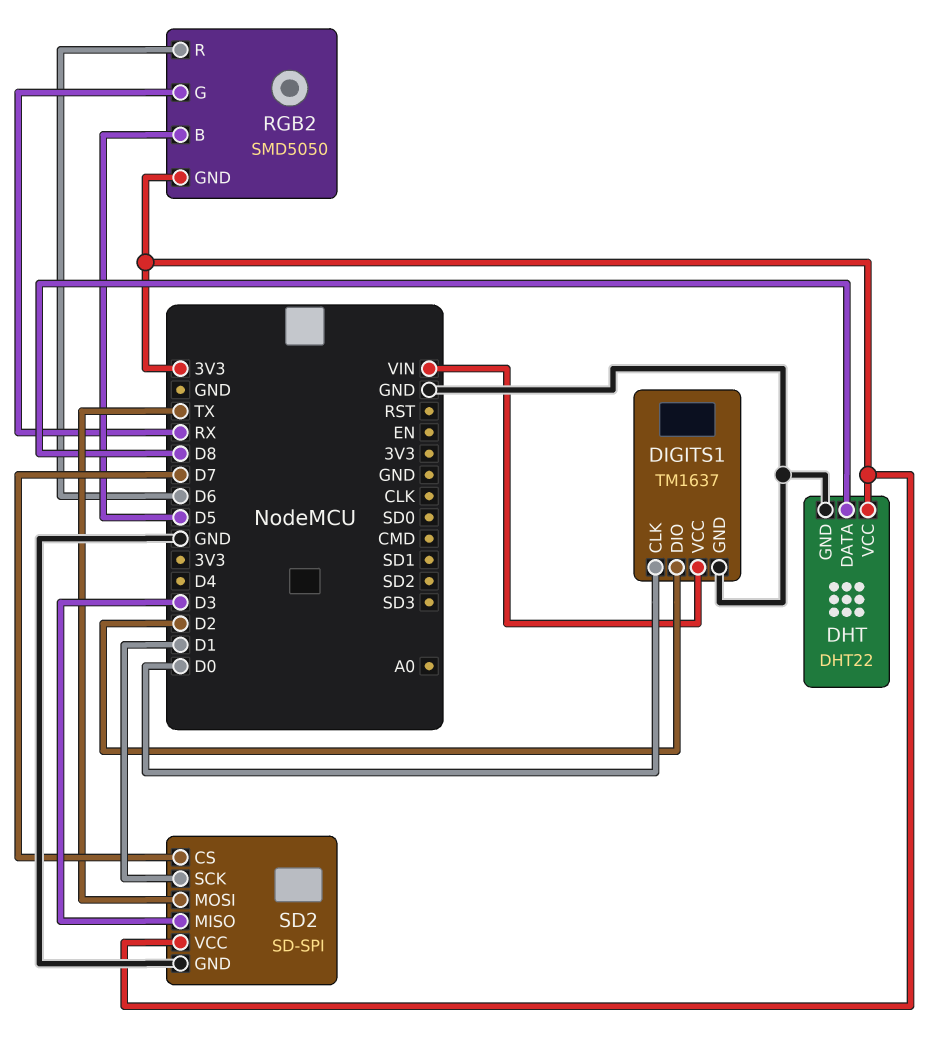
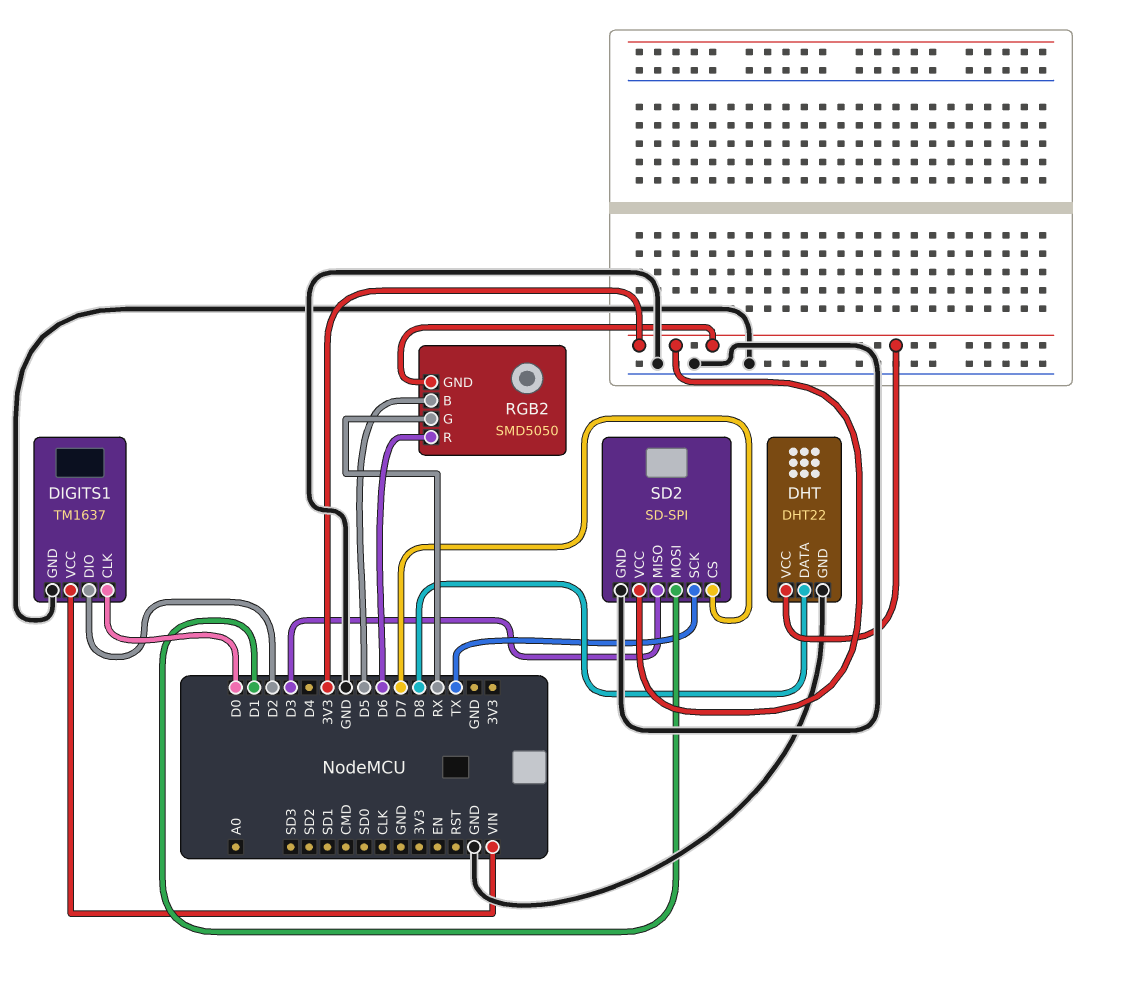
SD2 pin MOSI: TX -> D1
SD2 pin SCK: D1 -> TX

